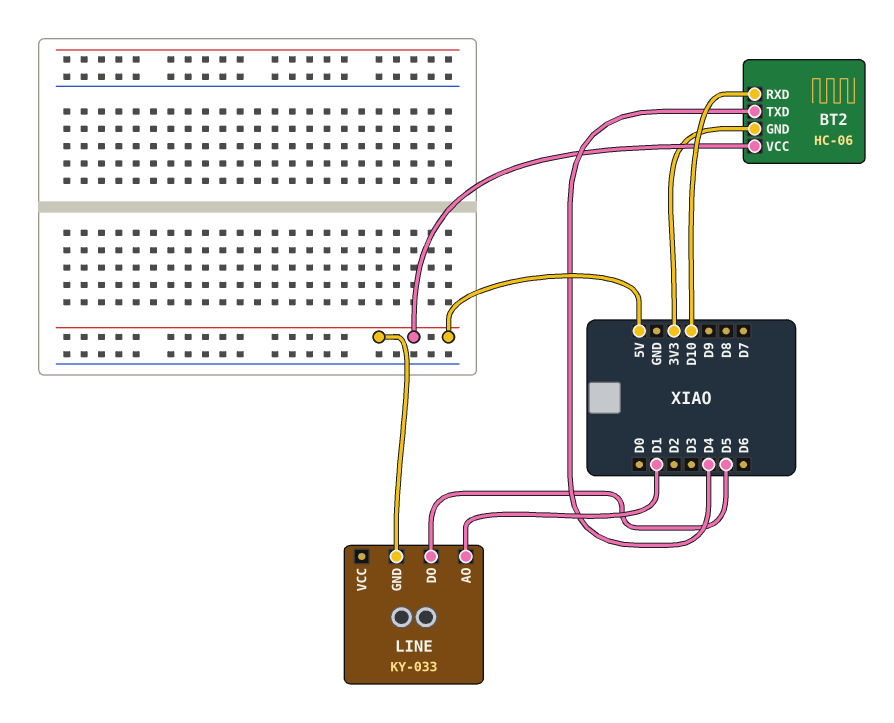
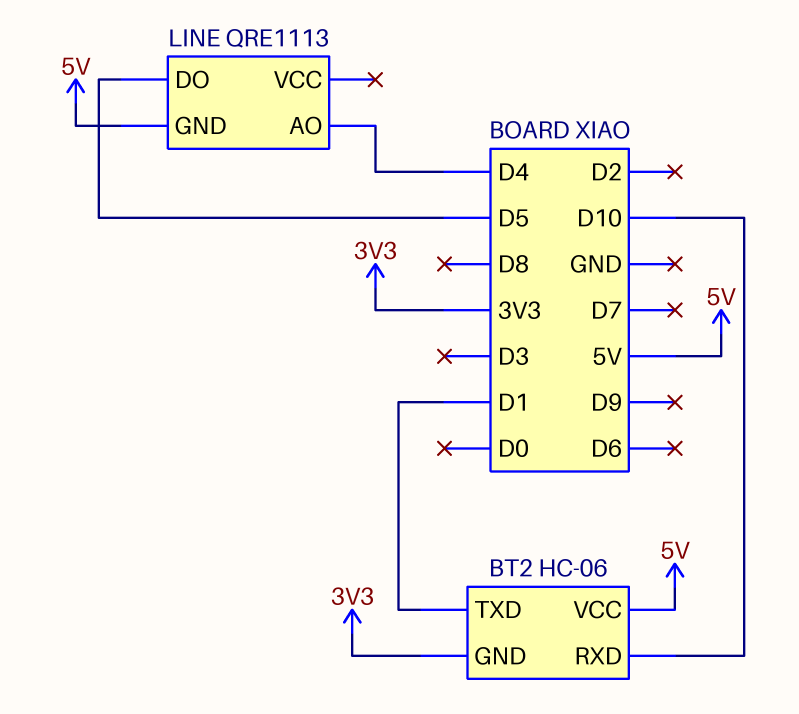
BT2 pin TXD: D4 -> D1
LINE: KY-033 -> QRE1113
LINE pin AO: D1 -> D4

